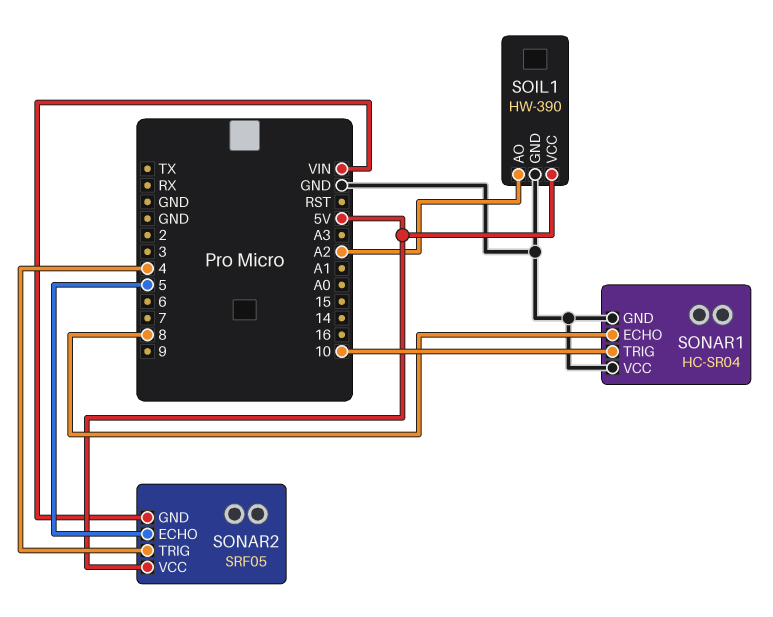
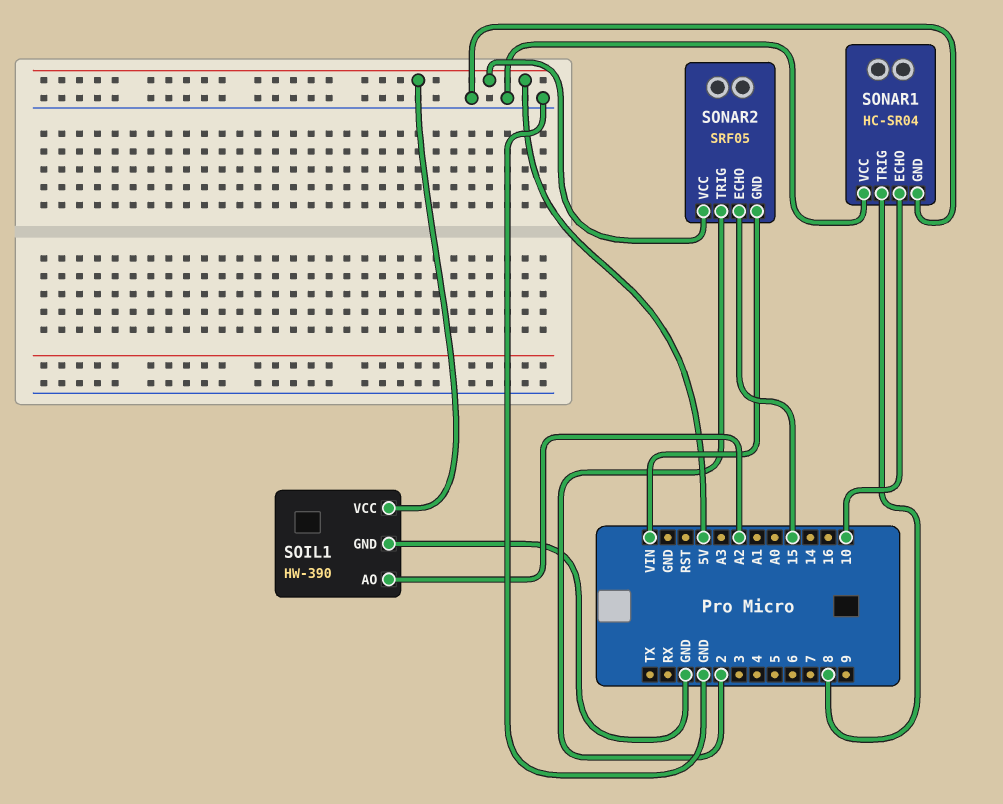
SONAR1 pin ECHO: 8 -> 10
SONAR1 pin TRIG: 10 -> 8
SONAR2 pin ECHO: 5 -> 15
SONAR2 pin TRIG: 4 -> 2

